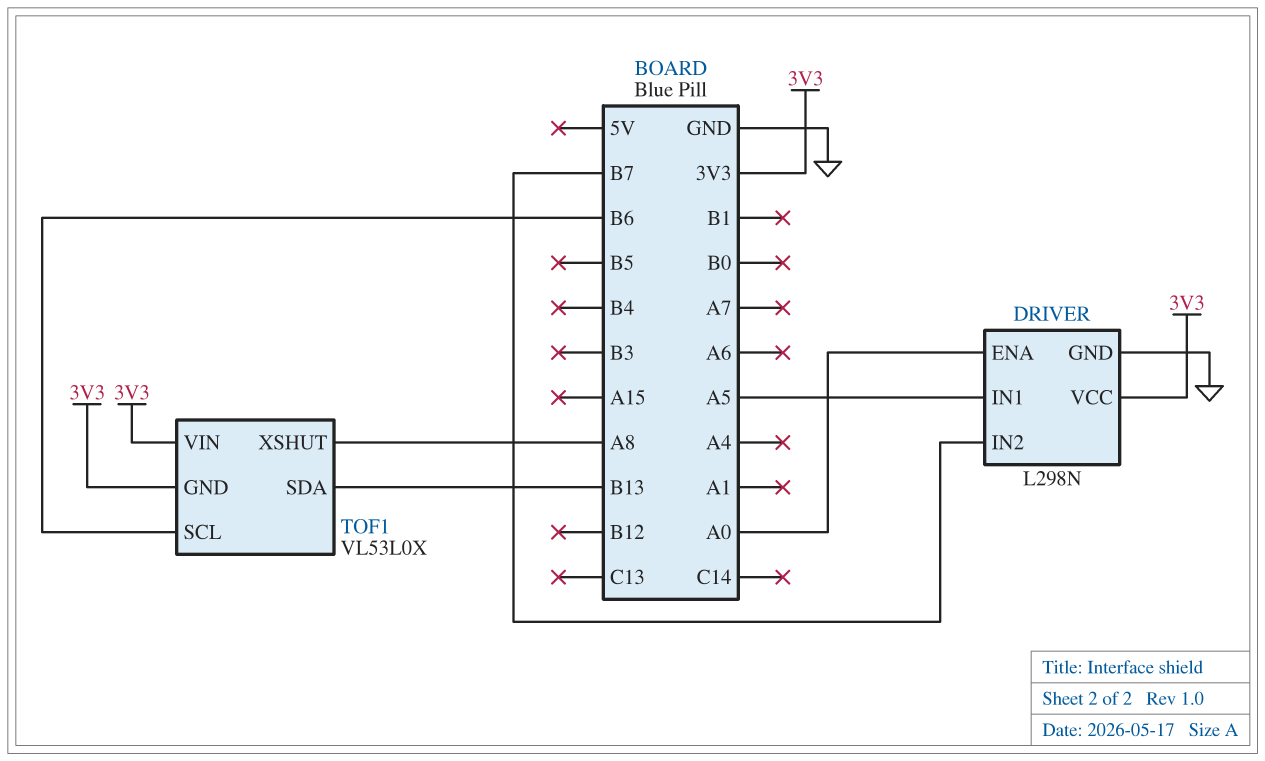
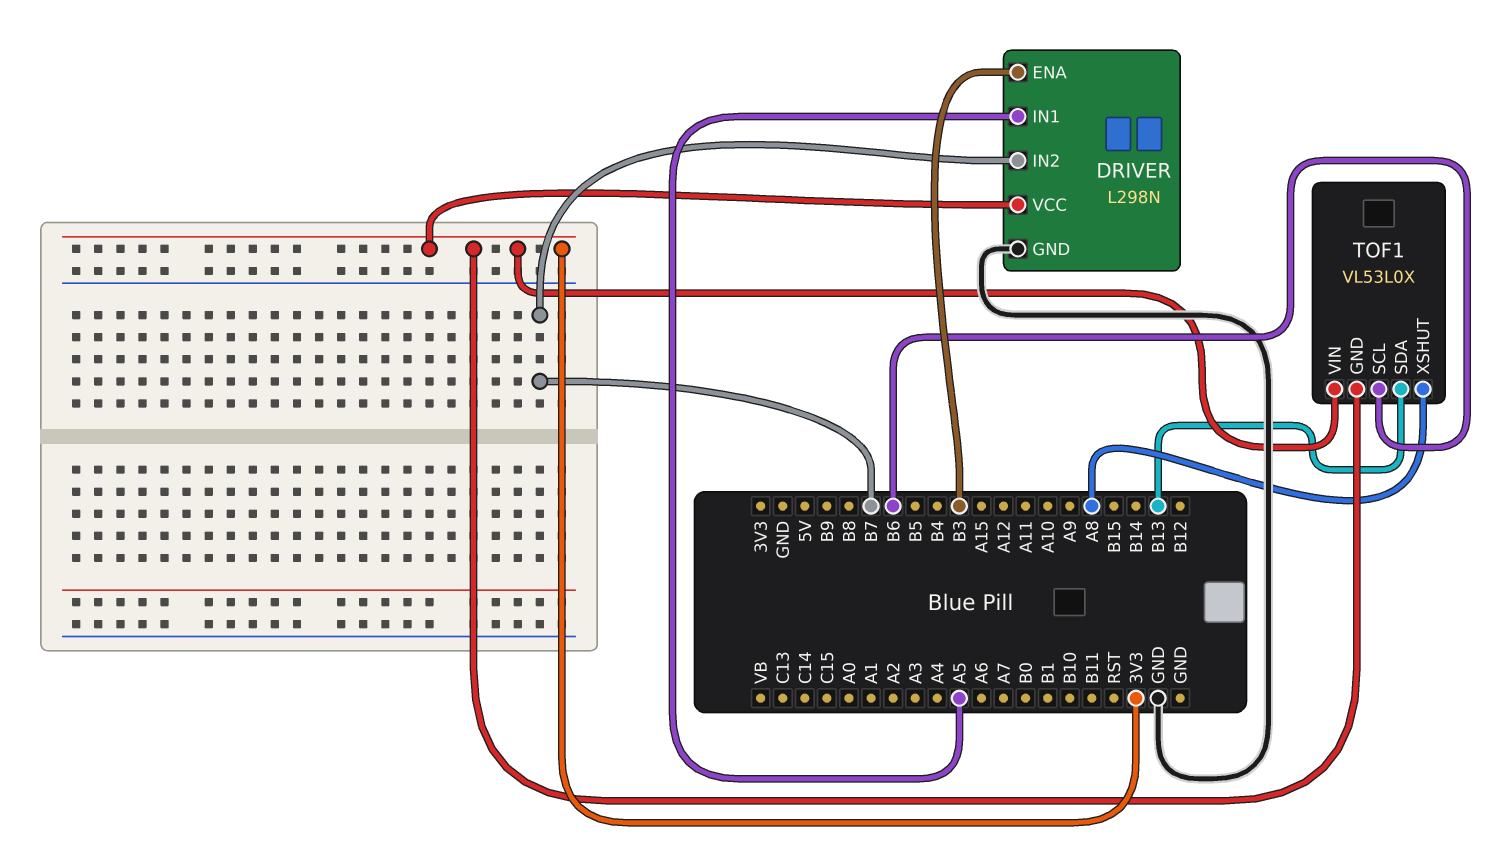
DRIVER pin ENA: A0 -> B3

